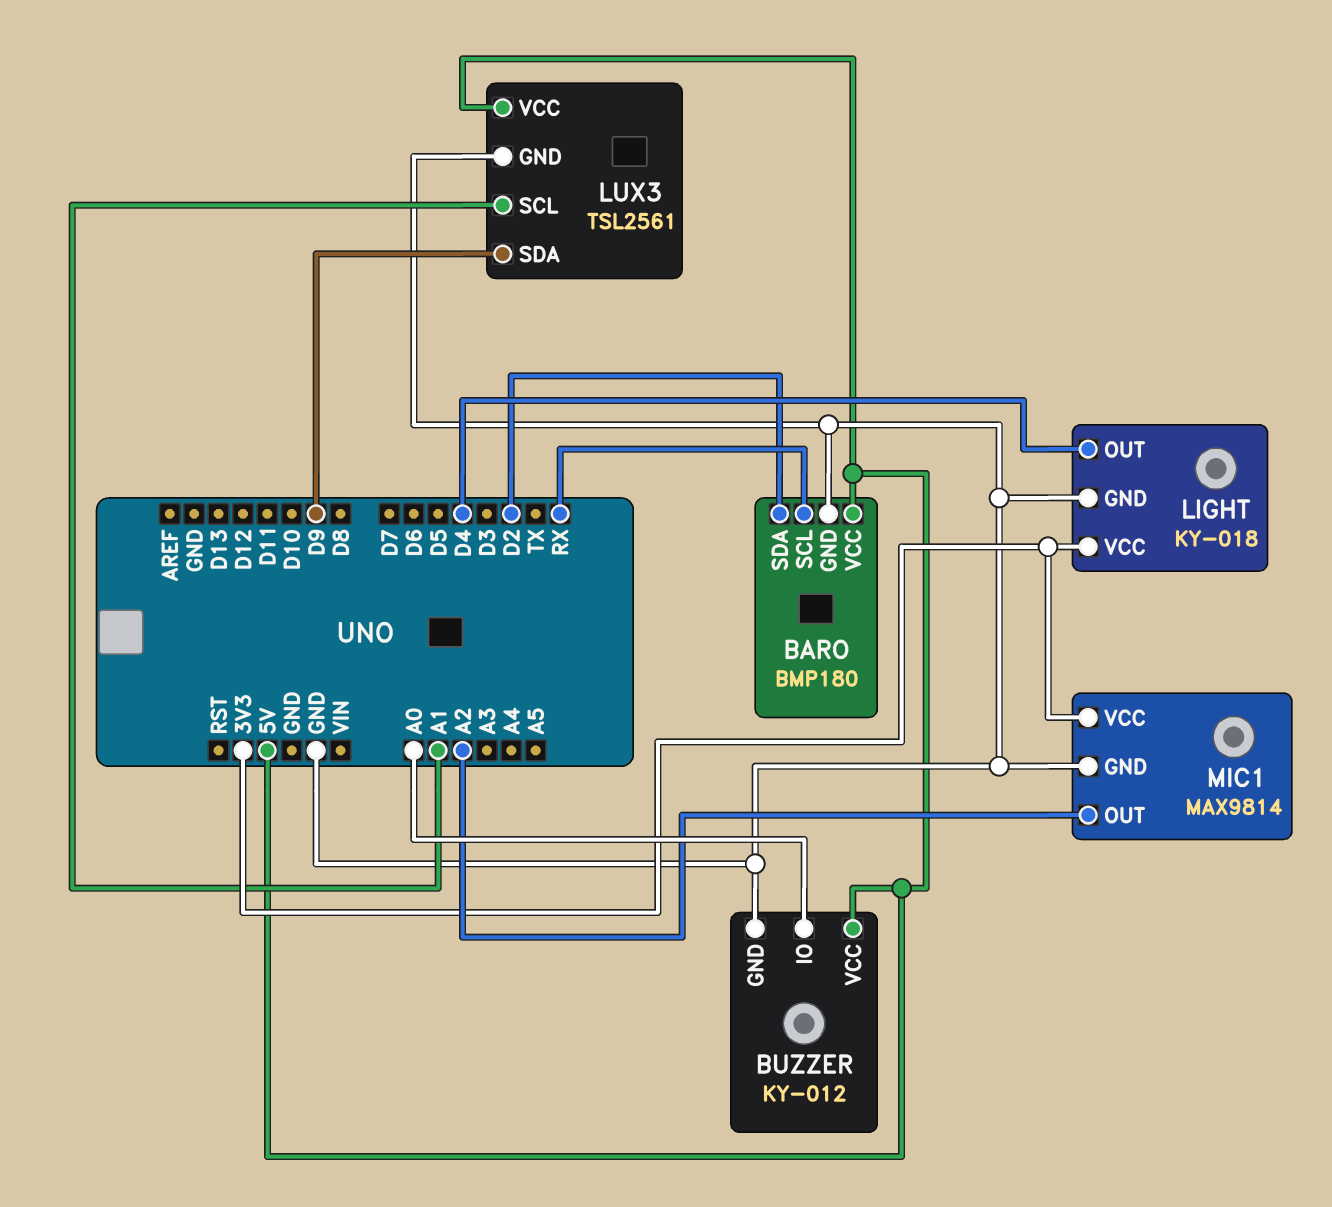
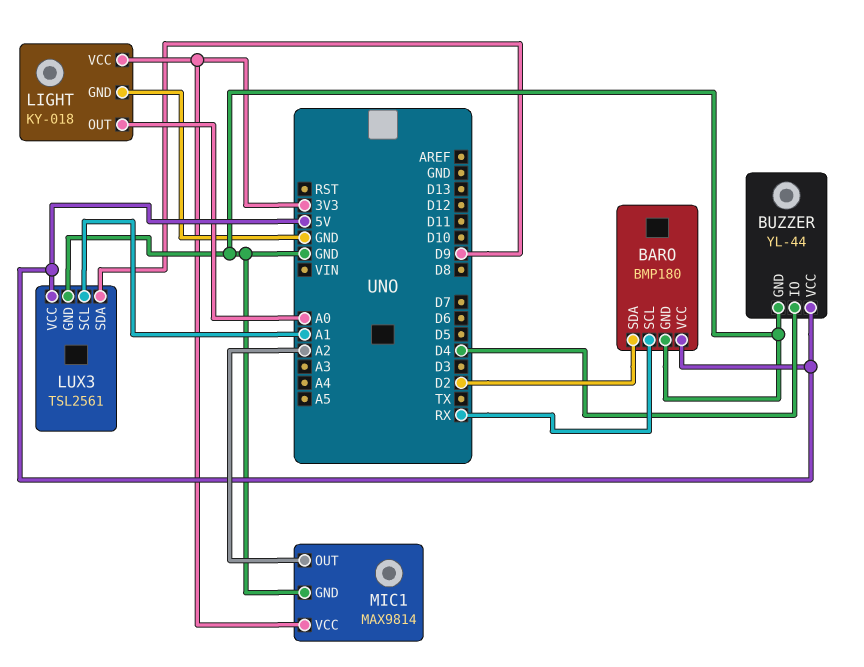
BUZZER: KY-012 -> YL-44
BUZZER pin IO: A0 -> D4
LIGHT pin OUT: D4 -> A0

